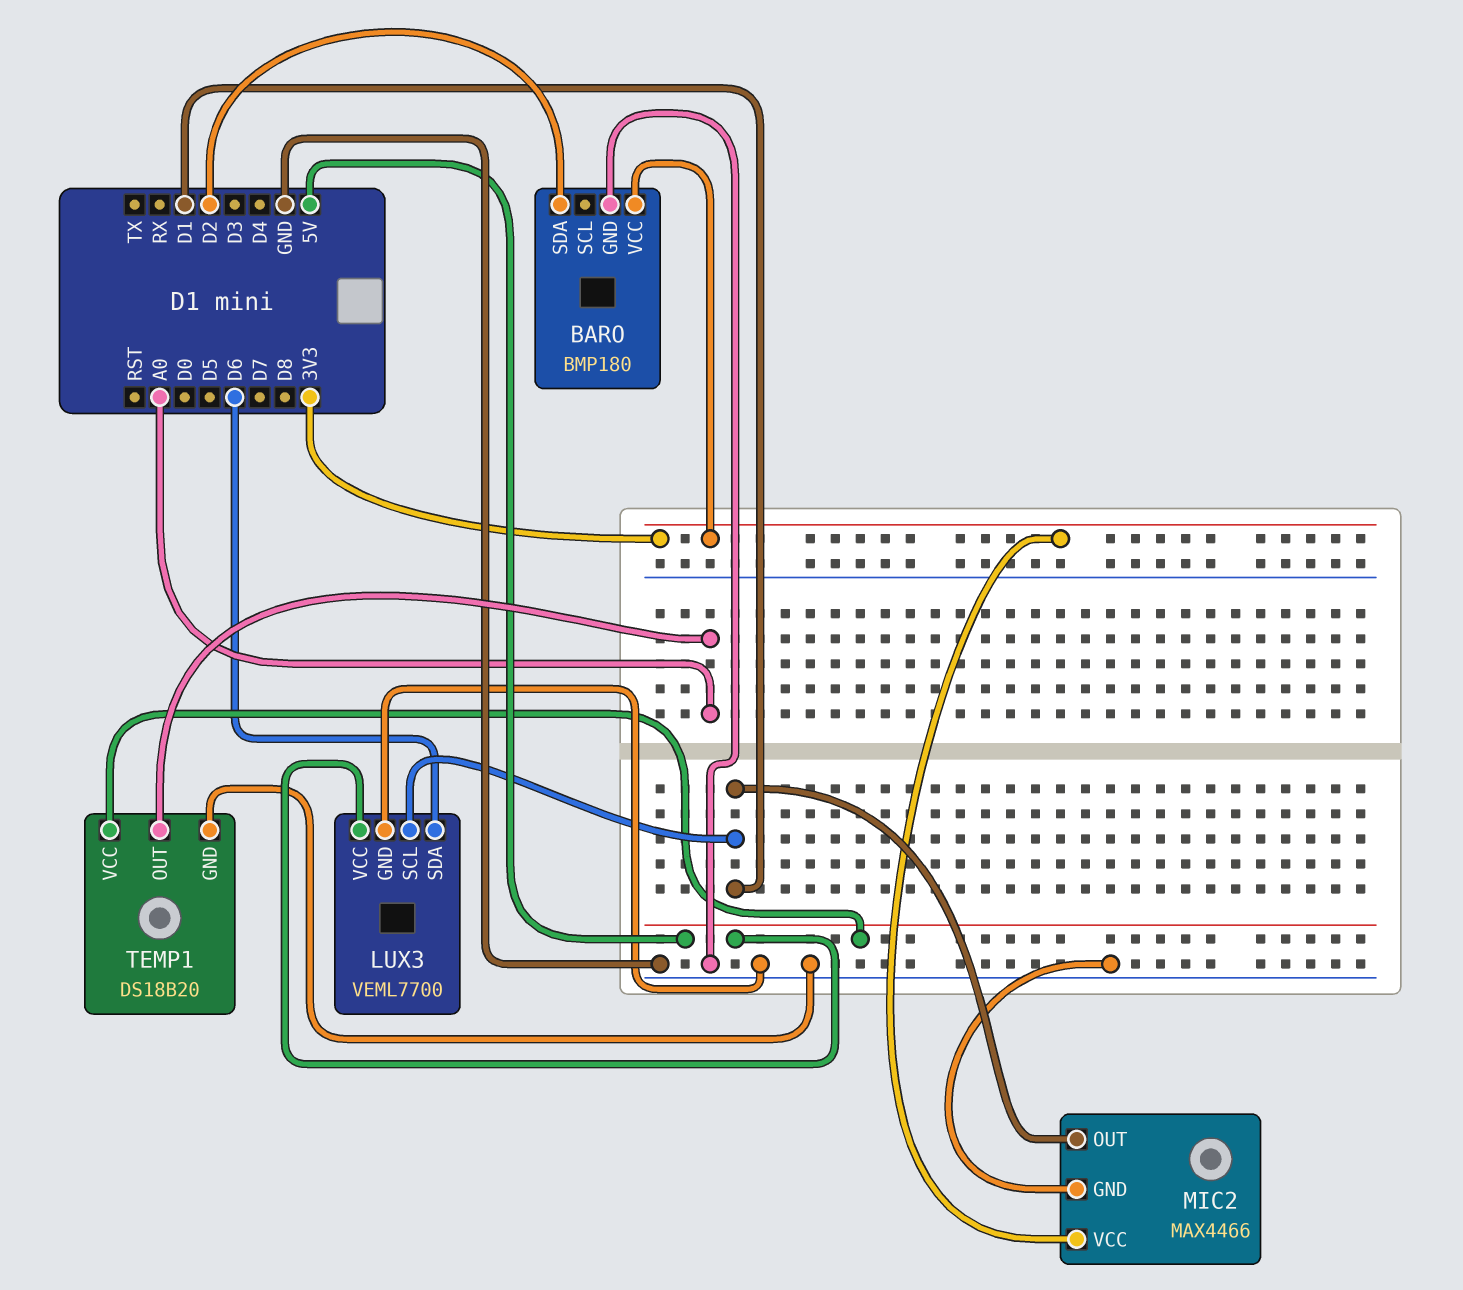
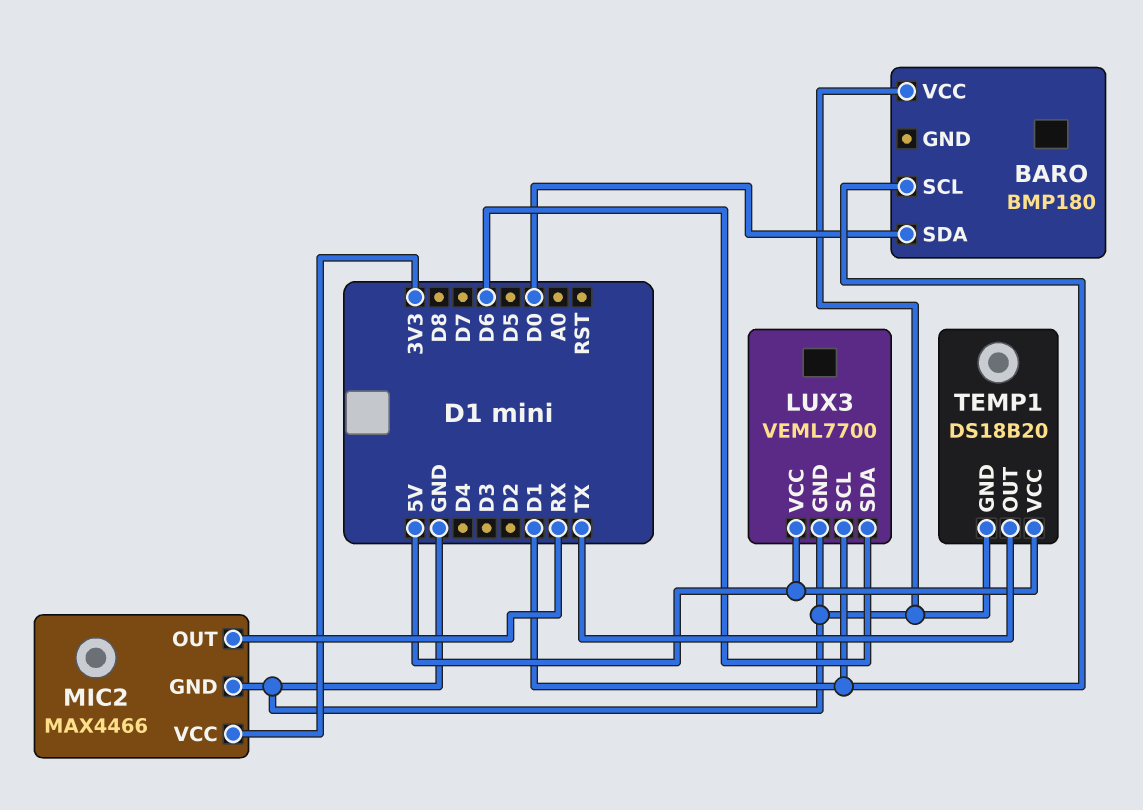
BARO pin GND: GND -> none
BARO pin SCL: none -> D1
BARO pin SDA: D2 -> D0
BARO pin VCC: 3V3 -> GND
MIC2 pin OUT: D1 -> RX
TEMP1 pin OUT: A0 -> TX

